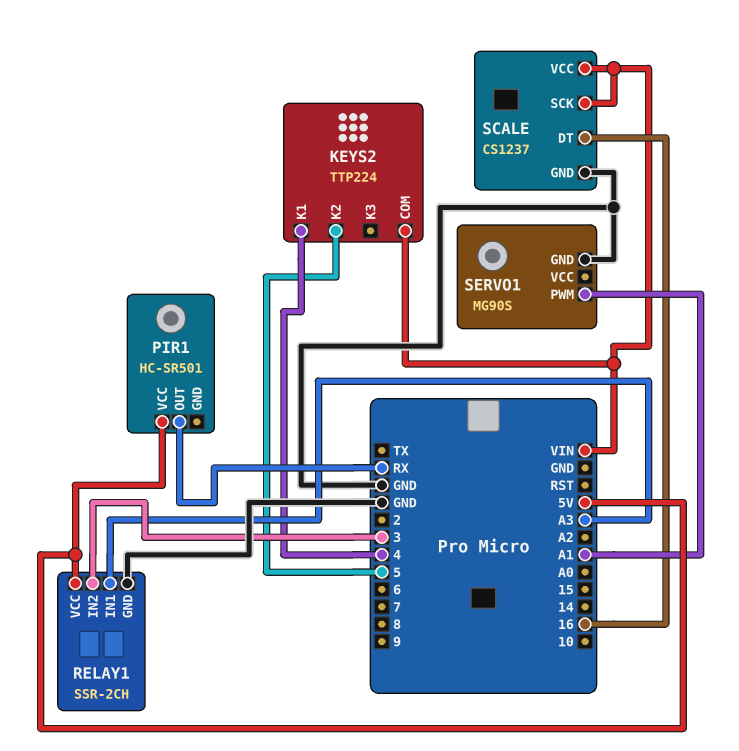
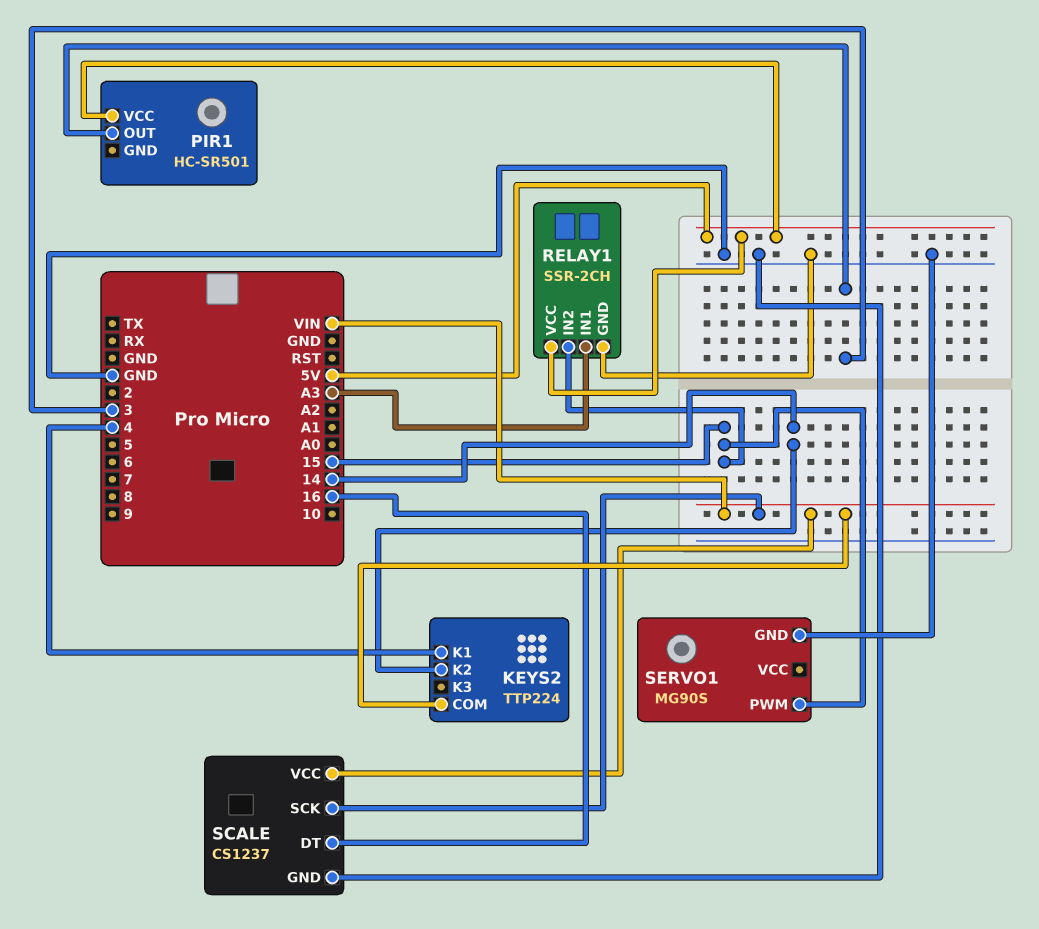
KEYS2 pin K2: 5 -> 14
PIR1 pin OUT: RX -> 3
RELAY1 pin IN2: 3 -> 15
SERVO1 pin PWM: A1 -> 15

